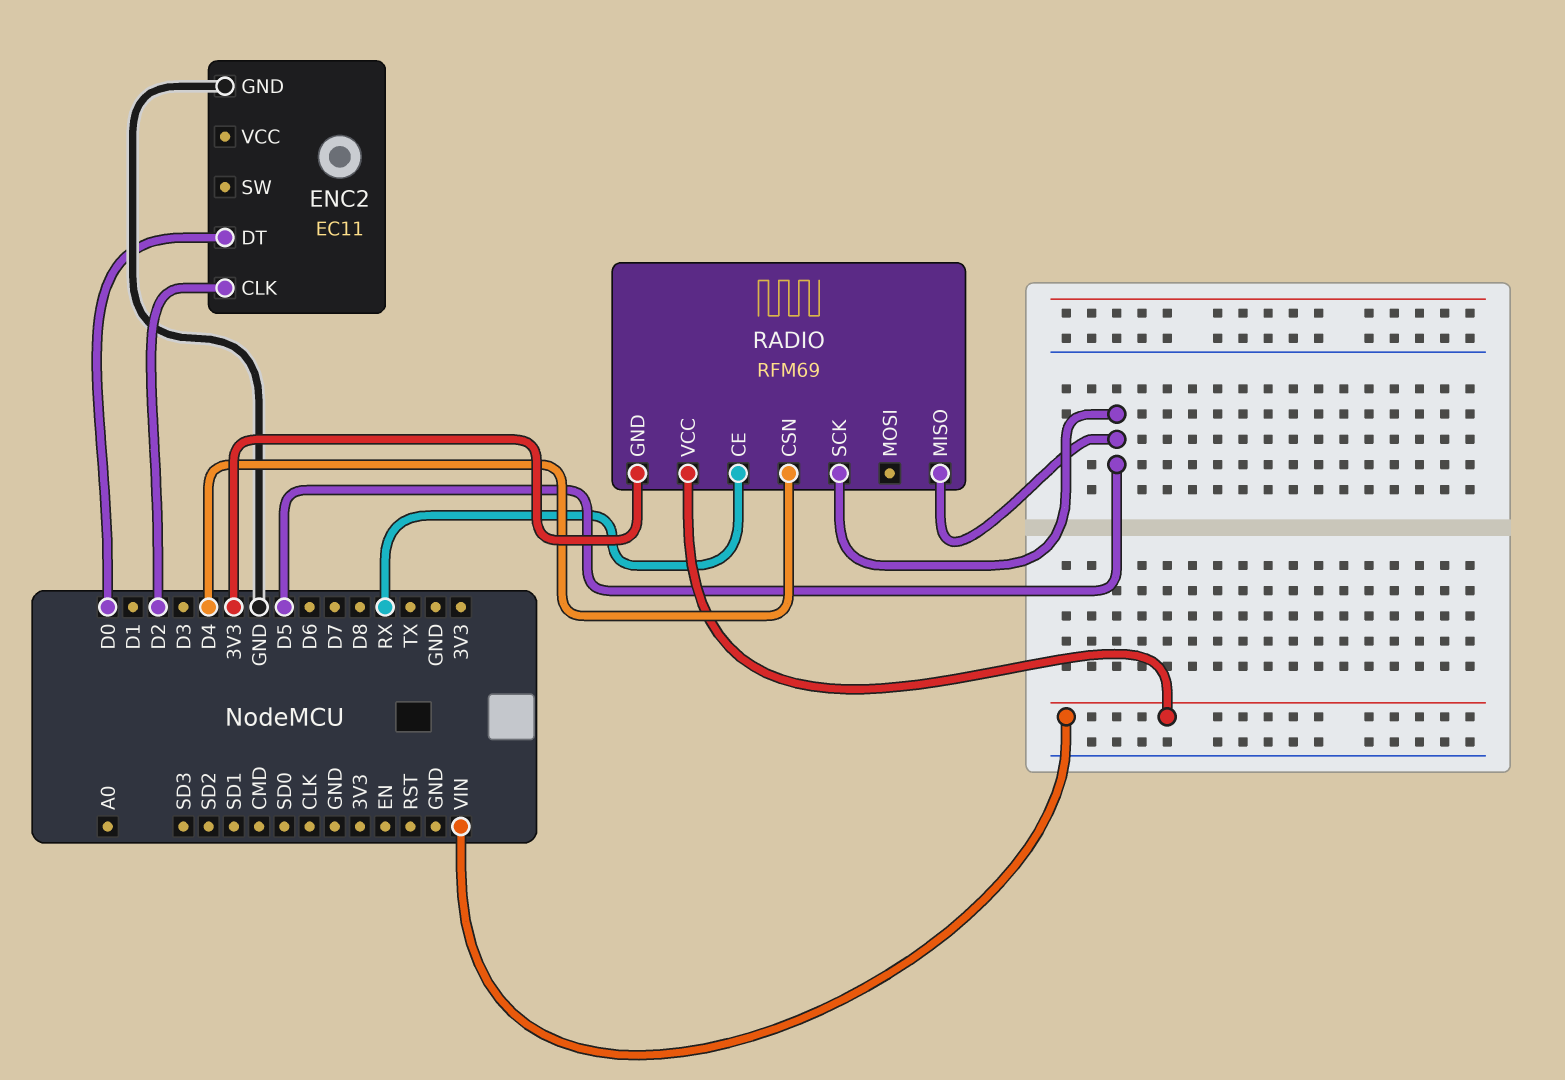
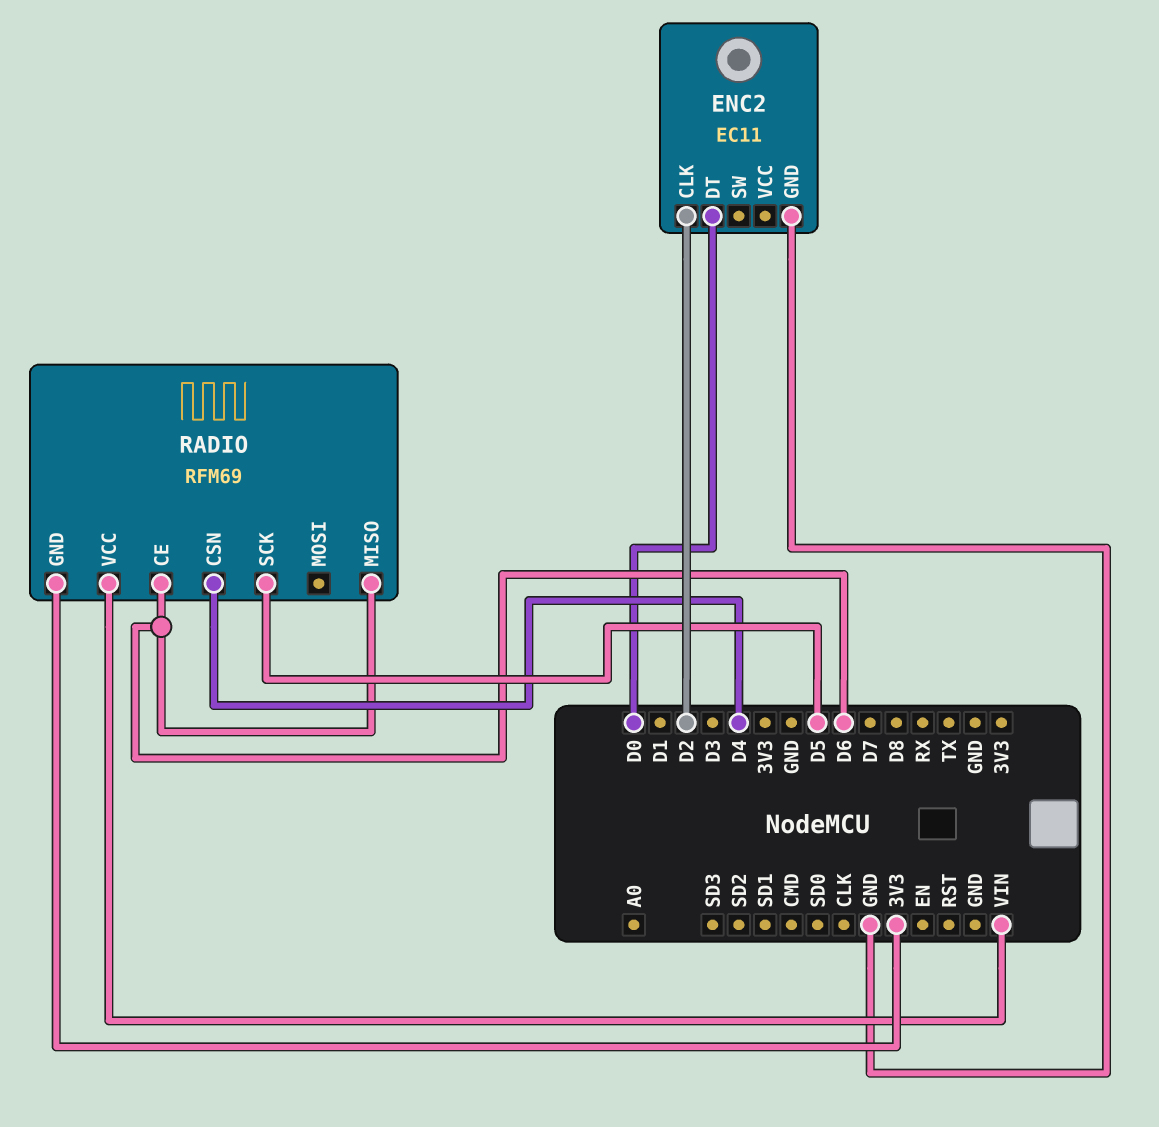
RADIO pin CE: RX -> D6
RADIO pin MISO: D5 -> D6

